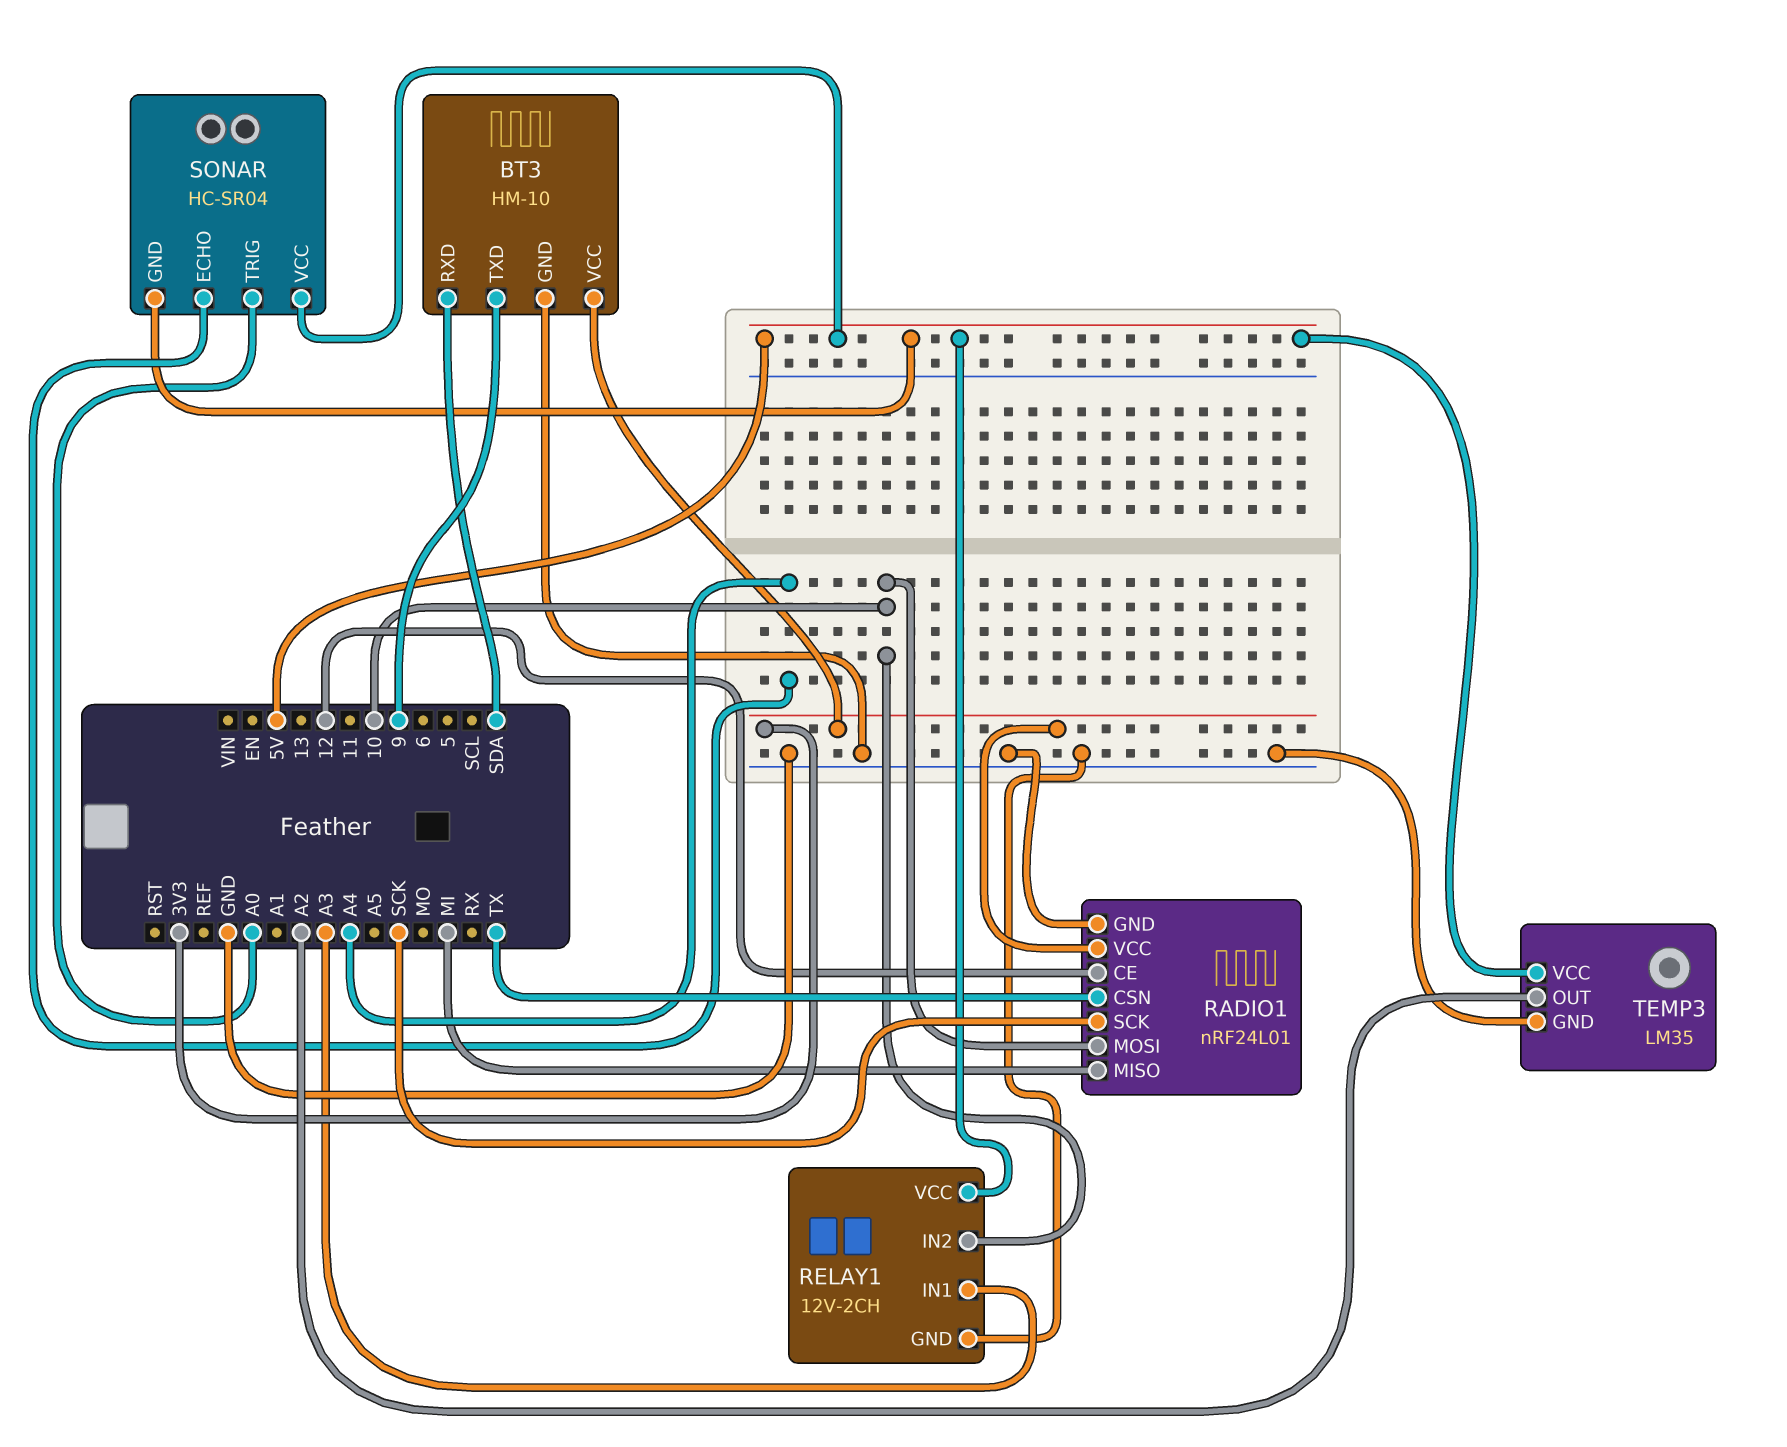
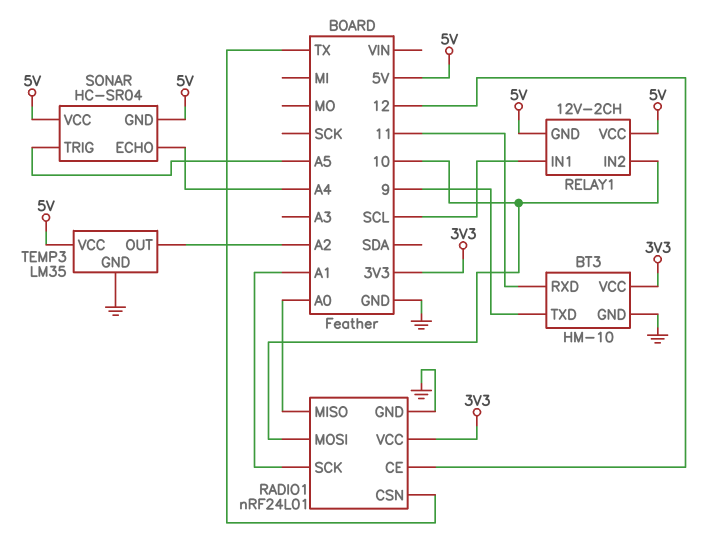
BT3 pin RXD: SDA -> 11
RADIO1 pin MISO: MI -> A0
RADIO1 pin SCK: SCK -> A1
RELAY1 pin GND: GND -> 5V
RELAY1 pin IN1: A3 -> SCL
SONAR pin TRIG: A0 -> A5

